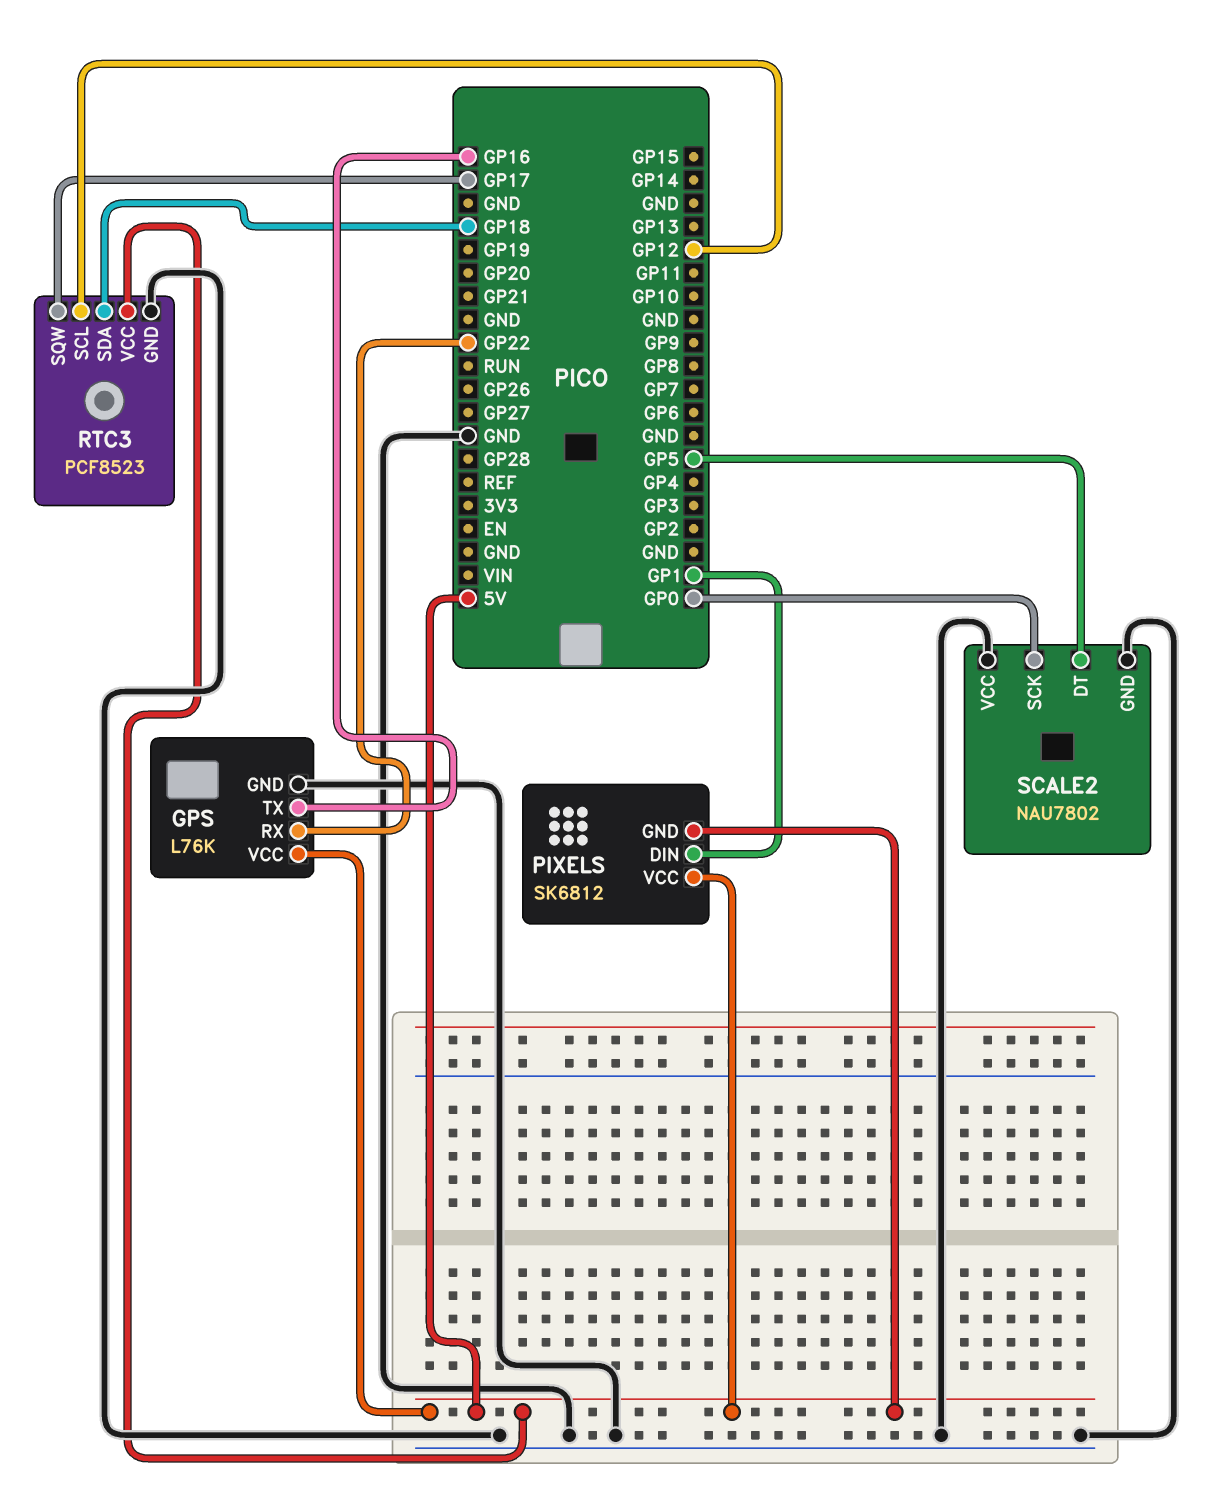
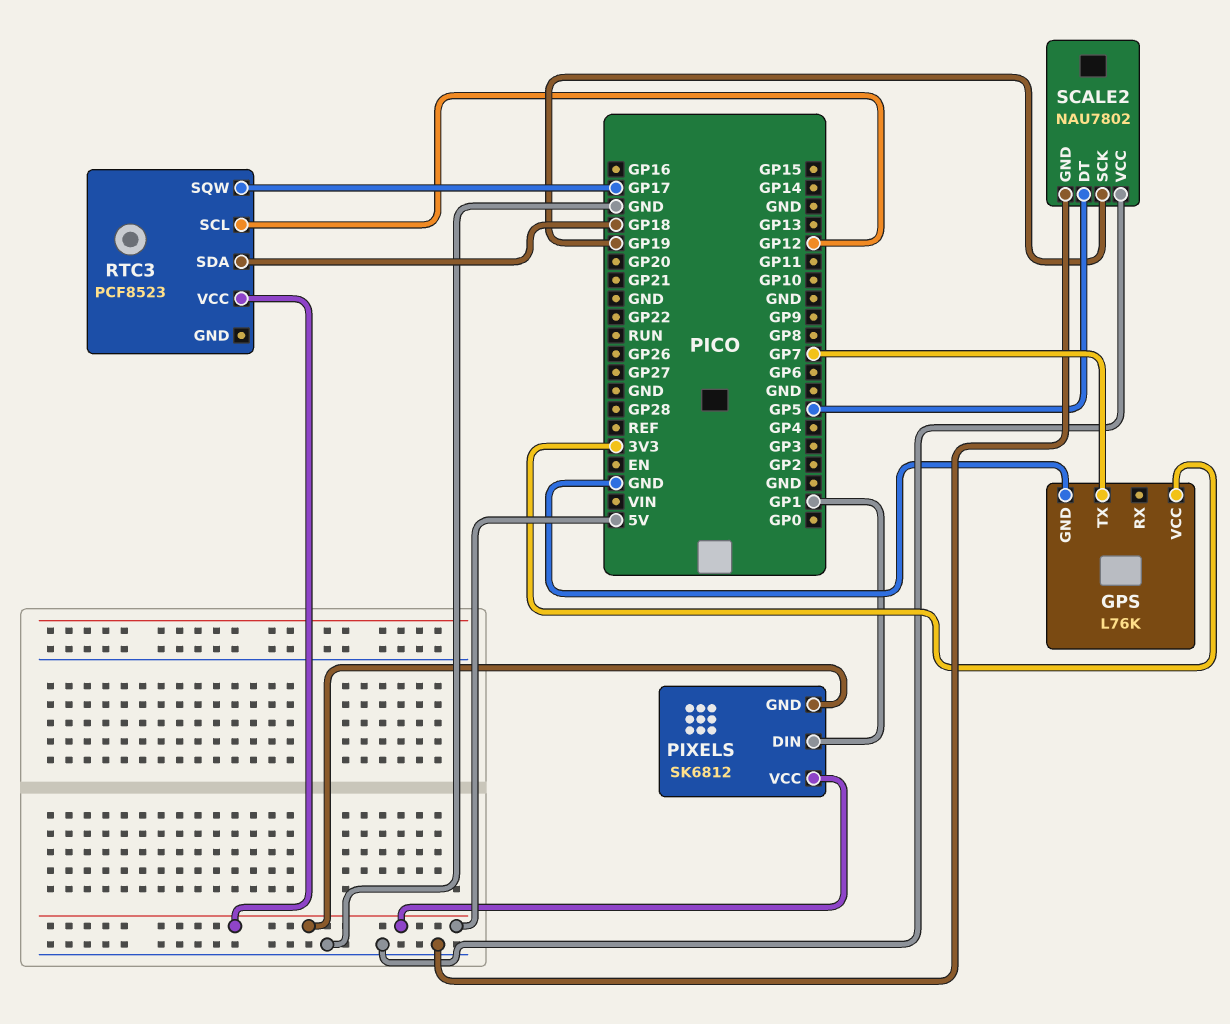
GPS pin RX: GP22 -> none
GPS pin TX: GP16 -> GP7
GPS pin VCC: 5V -> 3V3
RTC3 pin GND: GND -> none
SCALE2 pin SCK: GP0 -> GP19

